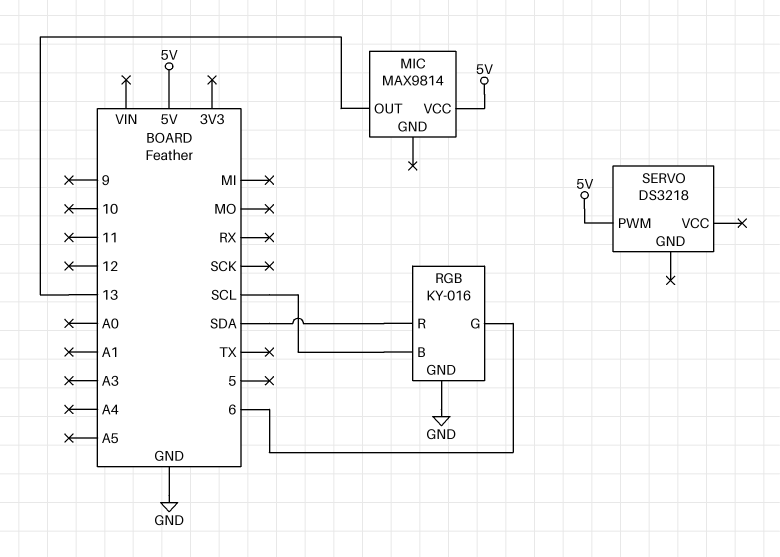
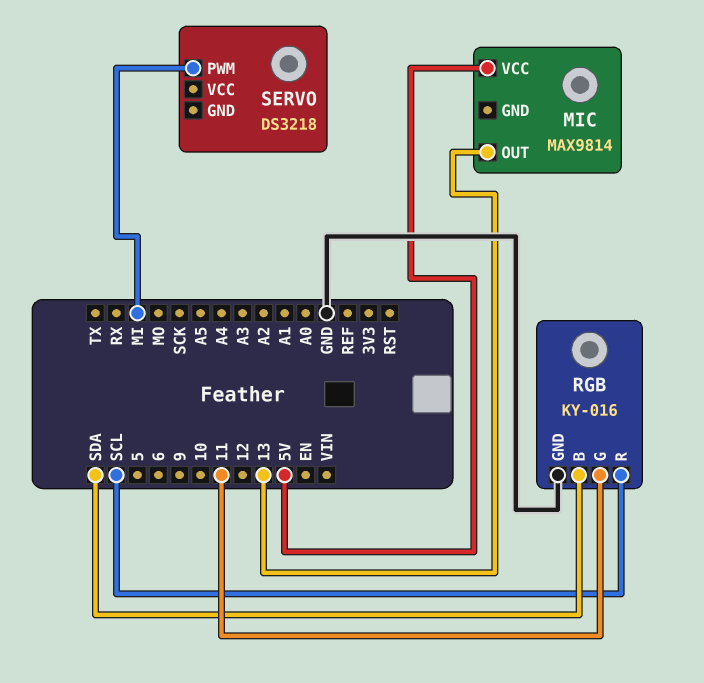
RGB pin B: SCL -> SDA
RGB pin G: 6 -> 11
RGB pin R: SDA -> SCL
SERVO pin PWM: 5V -> MI

